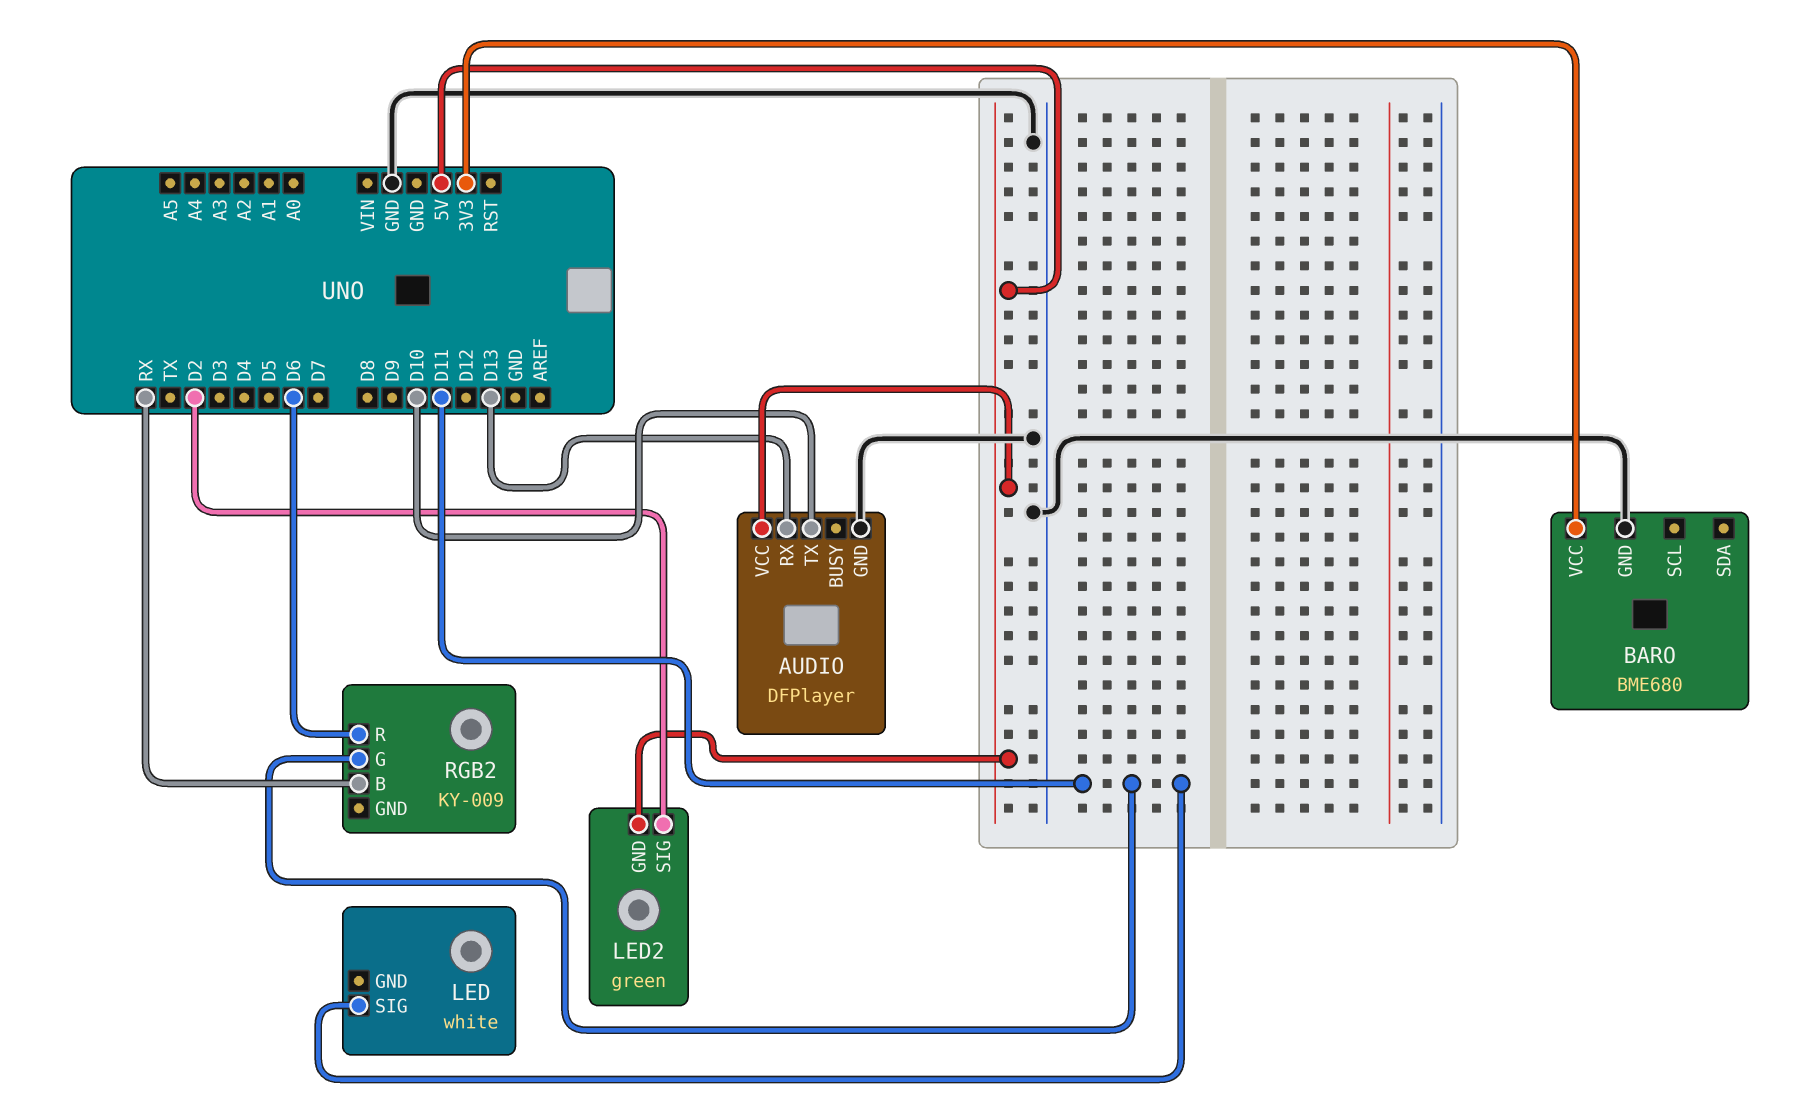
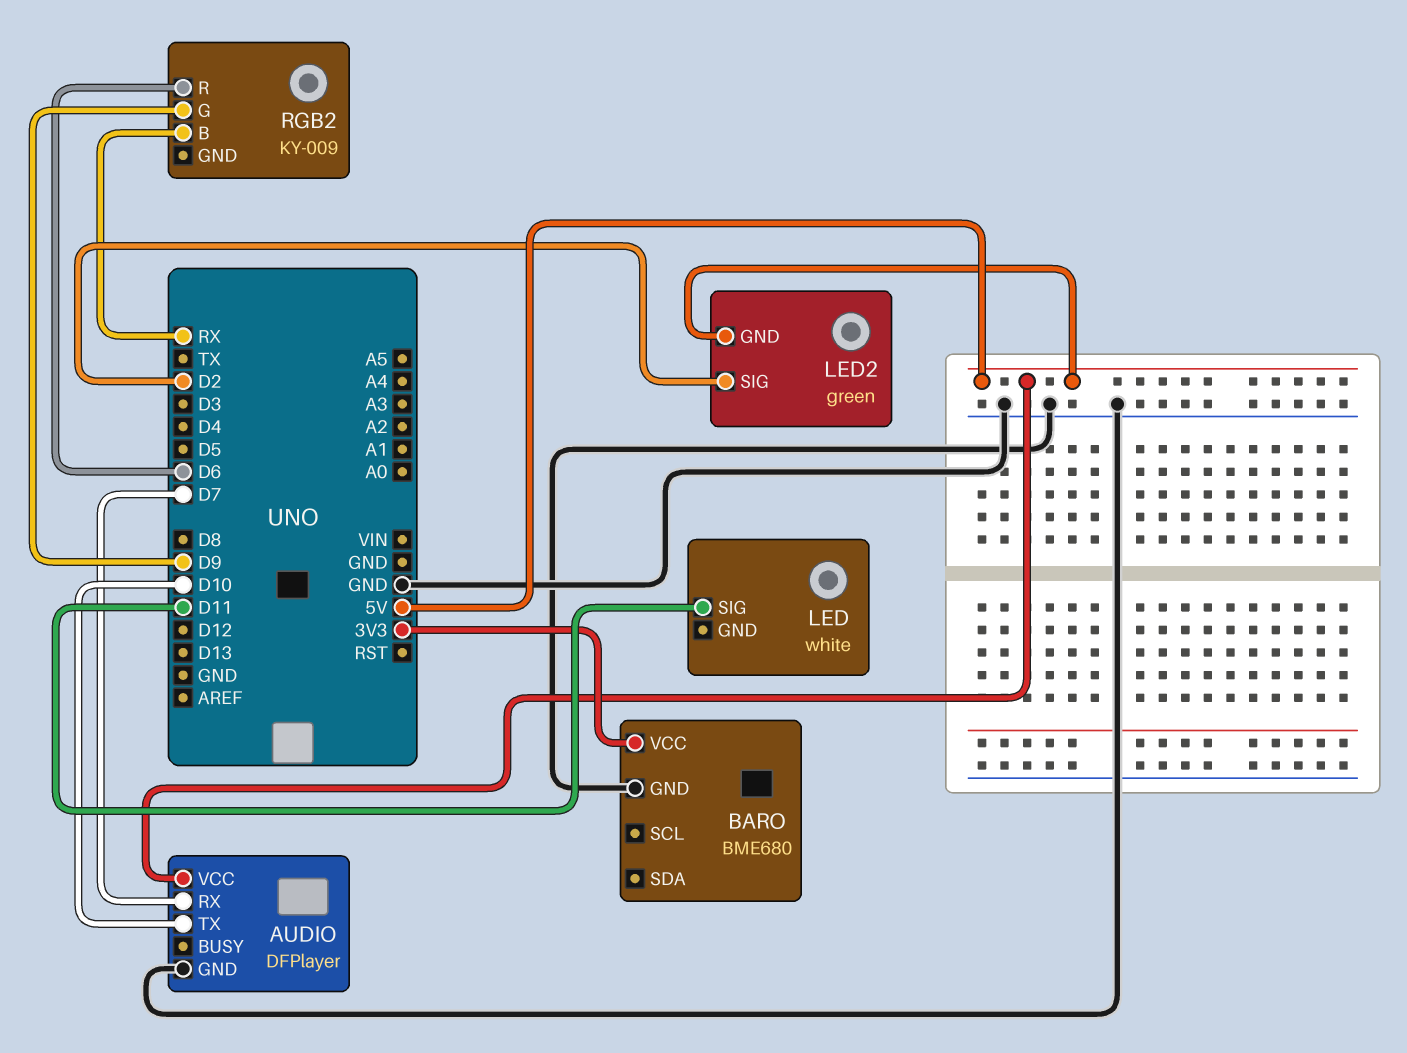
AUDIO pin RX: D13 -> D7
RGB2 pin G: D11 -> D9

